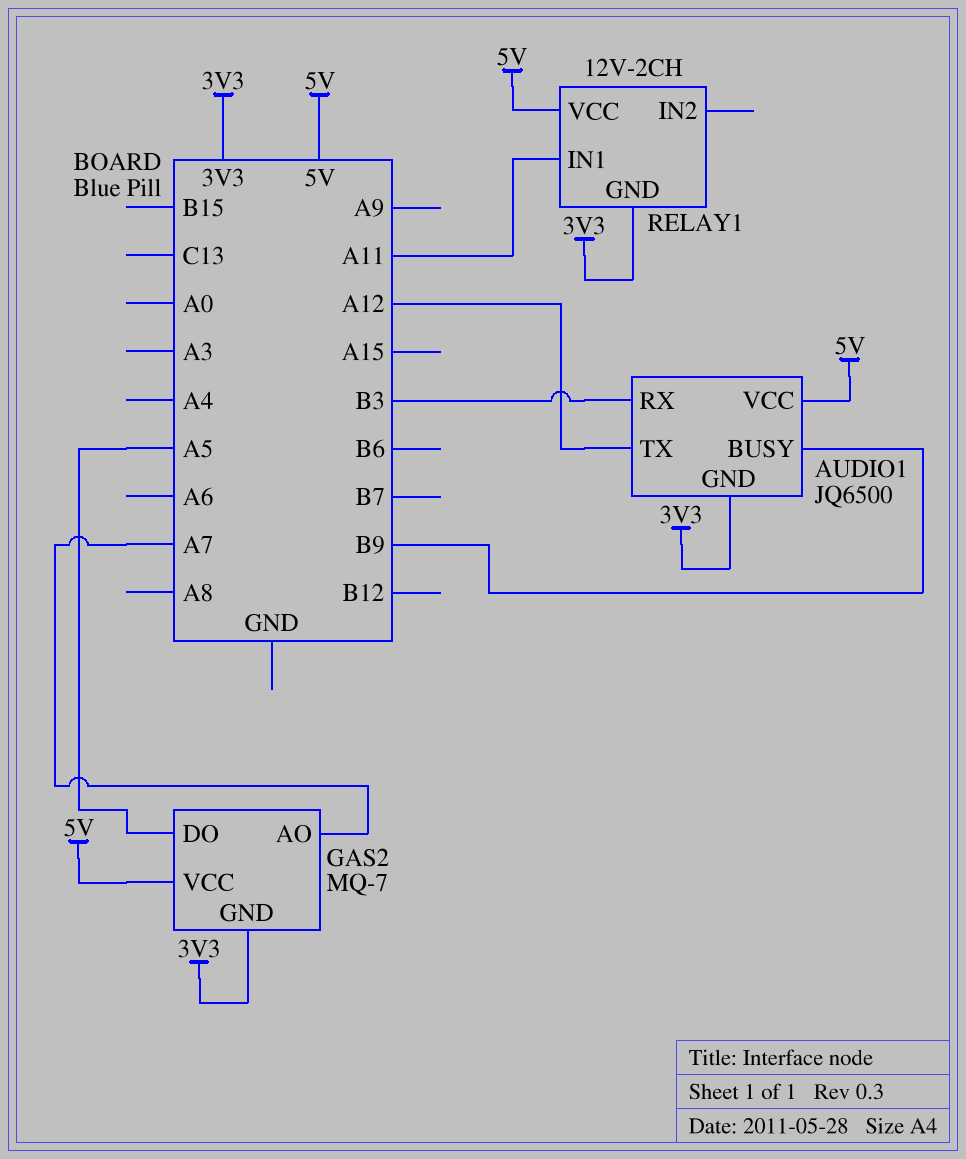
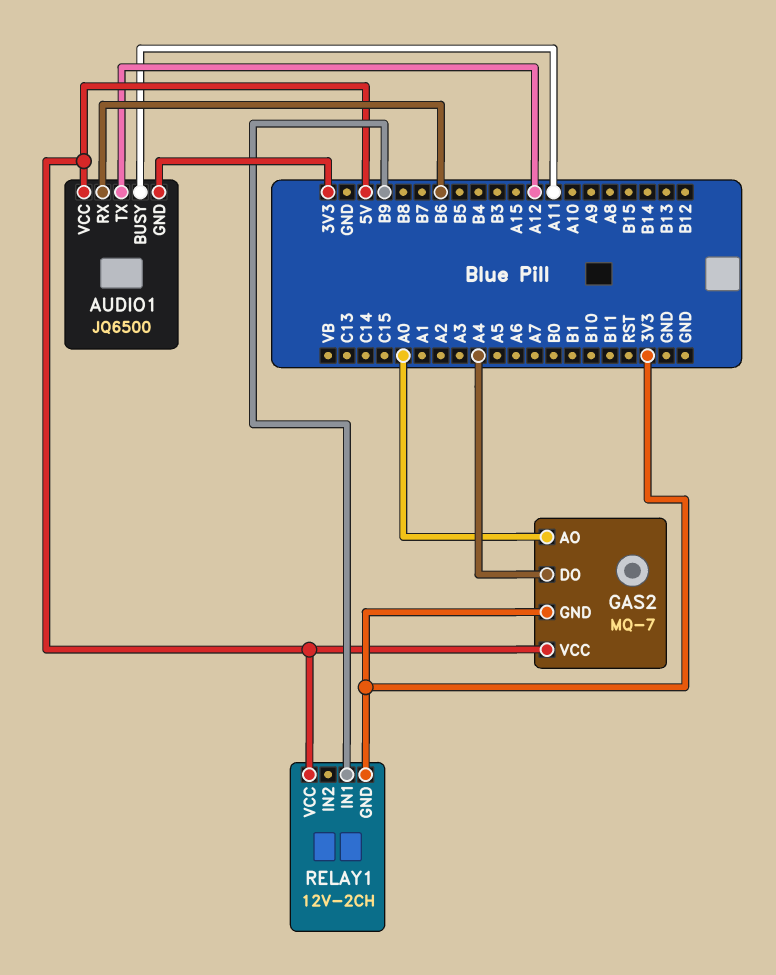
AUDIO1 pin BUSY: B9 -> A11
AUDIO1 pin RX: B3 -> B6
GAS2 pin AO: A7 -> A0
GAS2 pin DO: A5 -> A4
RELAY1 pin IN1: A11 -> B9

